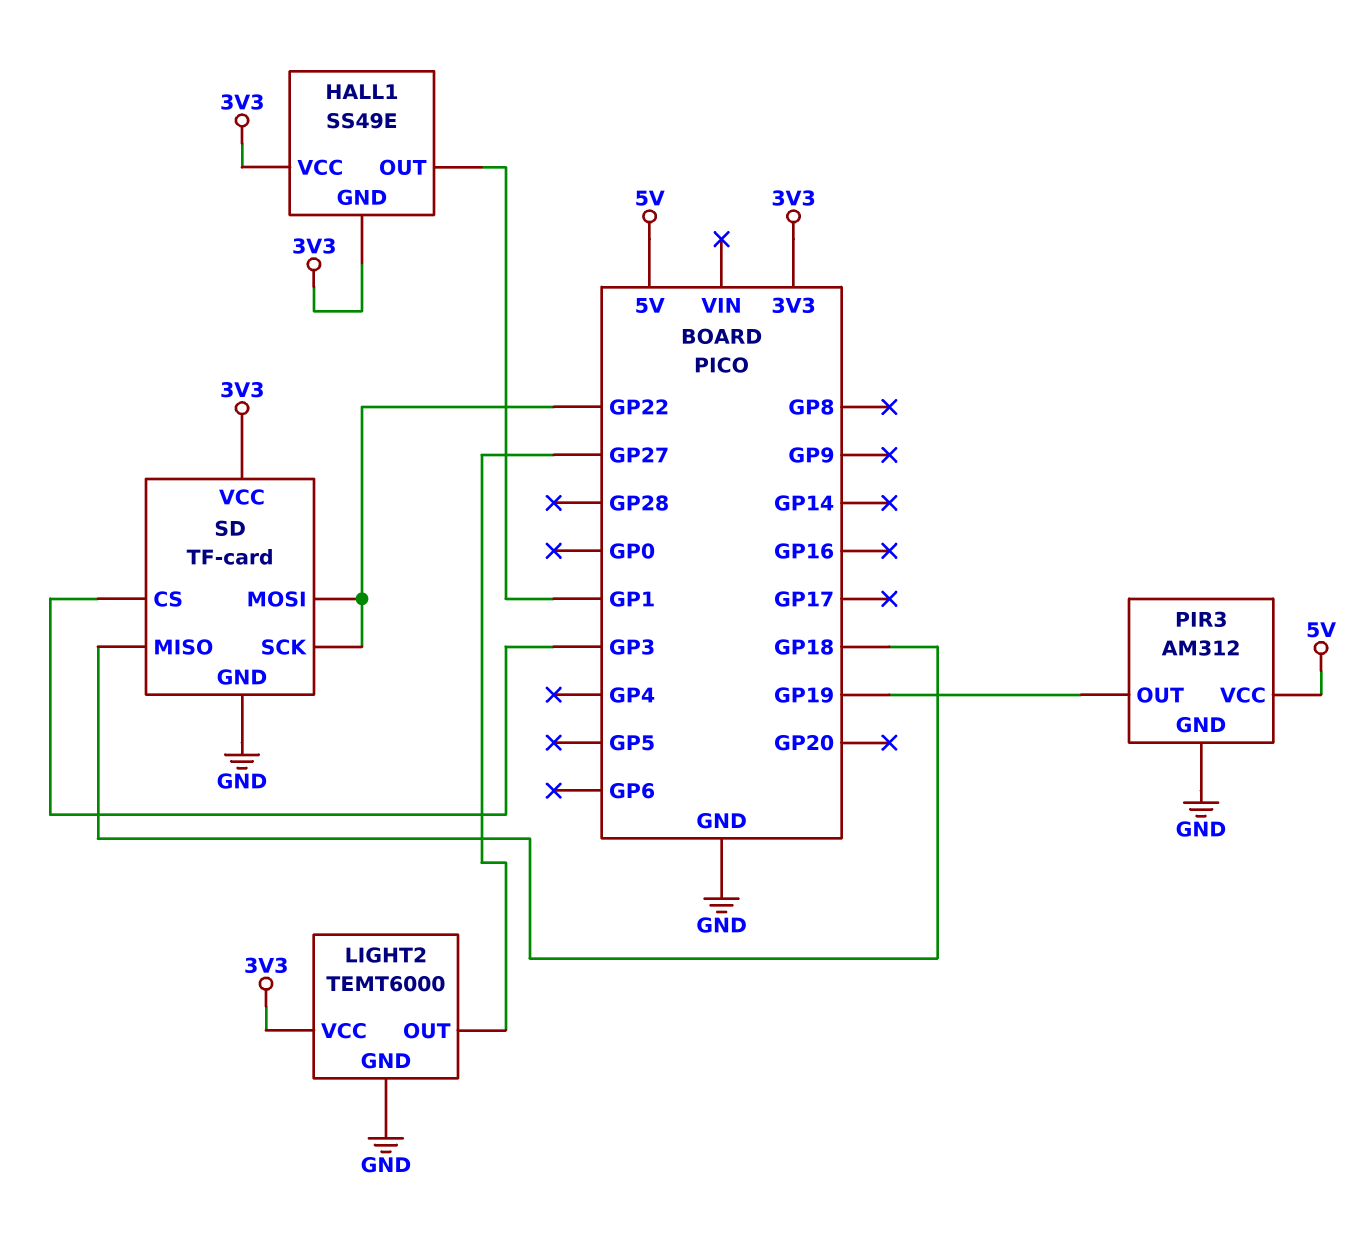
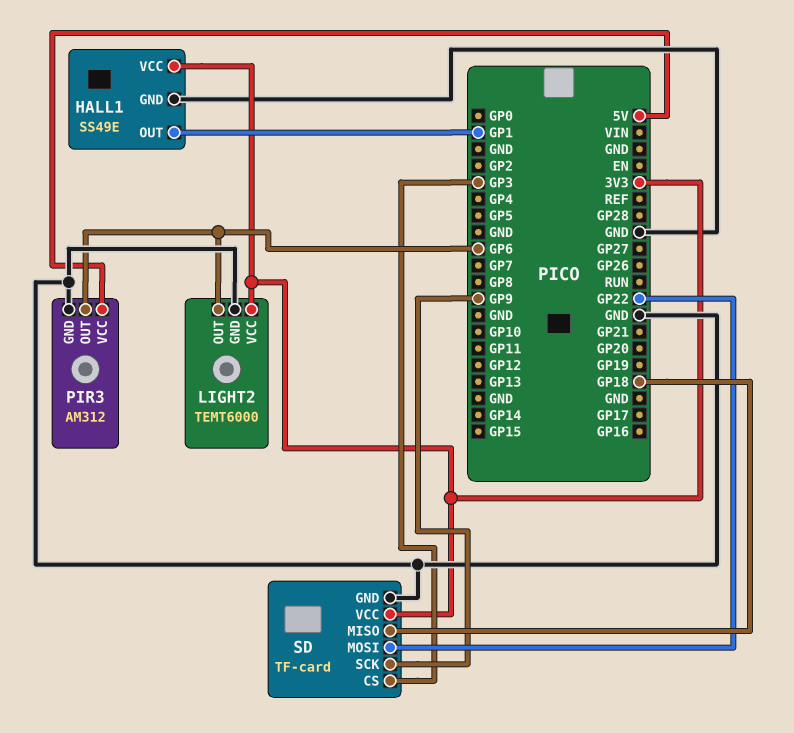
HALL1 pin GND: 3V3 -> GND
LIGHT2 pin OUT: GP27 -> GP6
PIR3 pin OUT: GP19 -> GP6
SD pin SCK: GP22 -> GP9

